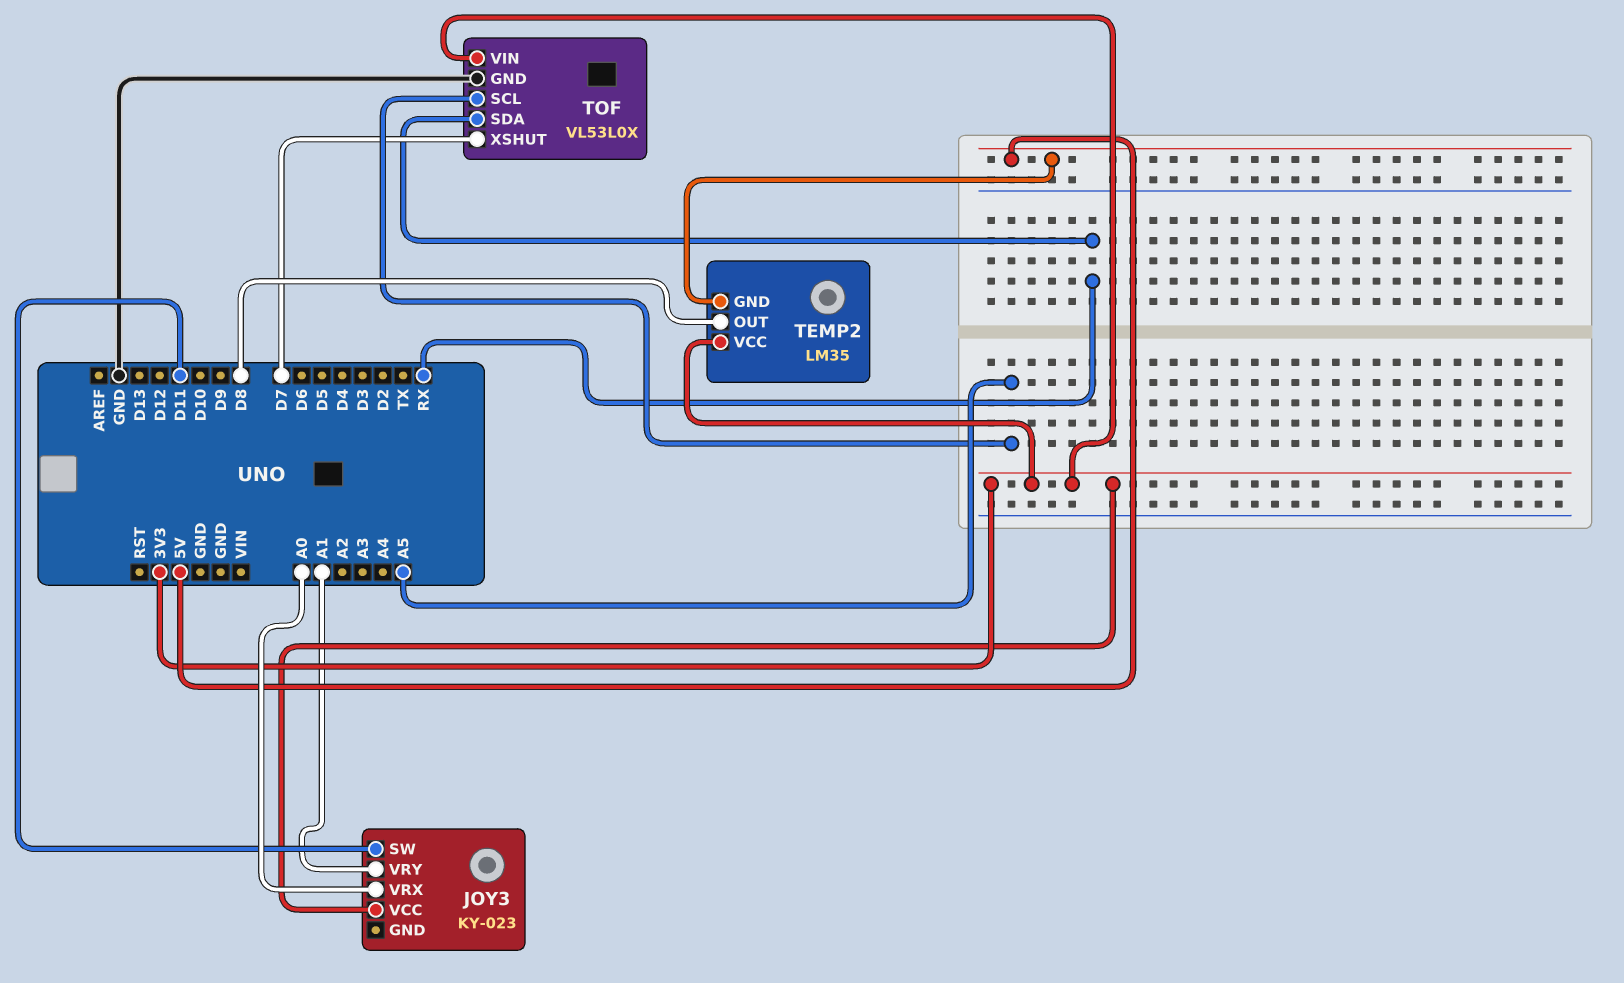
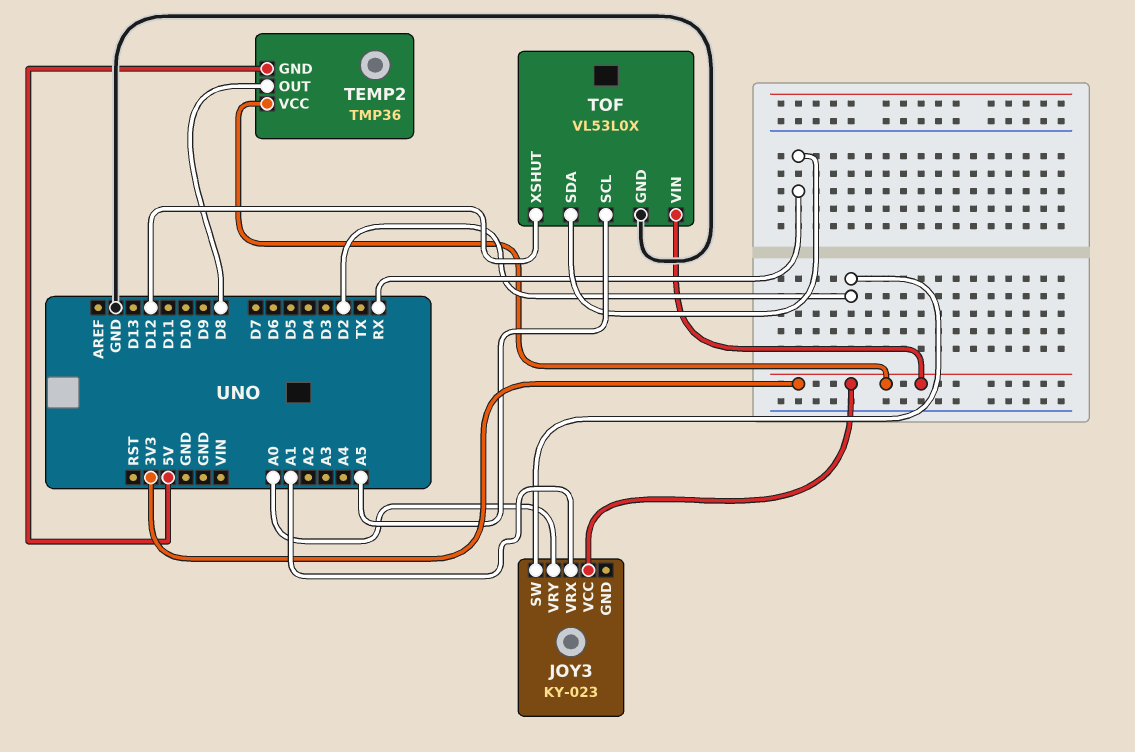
JOY3 pin SW: D11 -> D2
JOY3 pin VRX: A0 -> A1
JOY3 pin VRY: A1 -> A0
TEMP2: LM35 -> TMP36
TOF pin XSHUT: D7 -> D12

